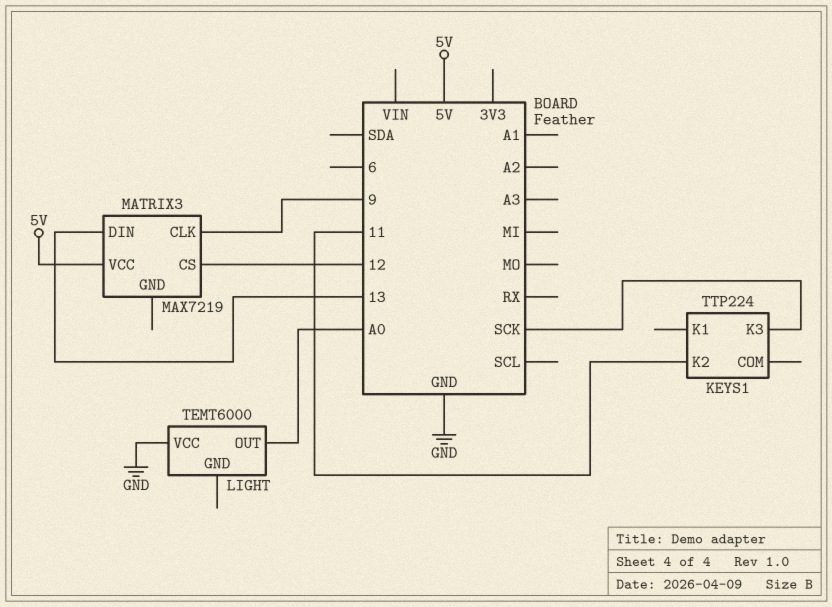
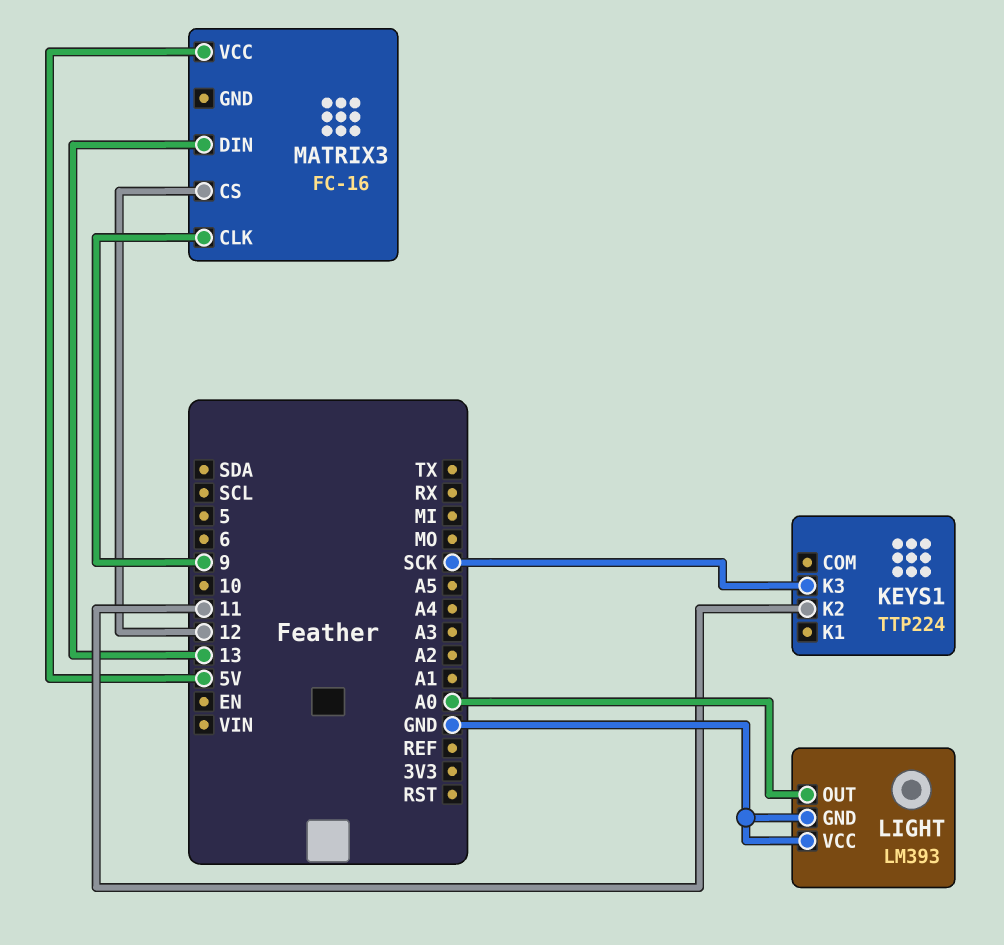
LIGHT: TEMT6000 -> LM393
LIGHT pin GND: none -> GND
MATRIX3: MAX7219 -> FC-16

